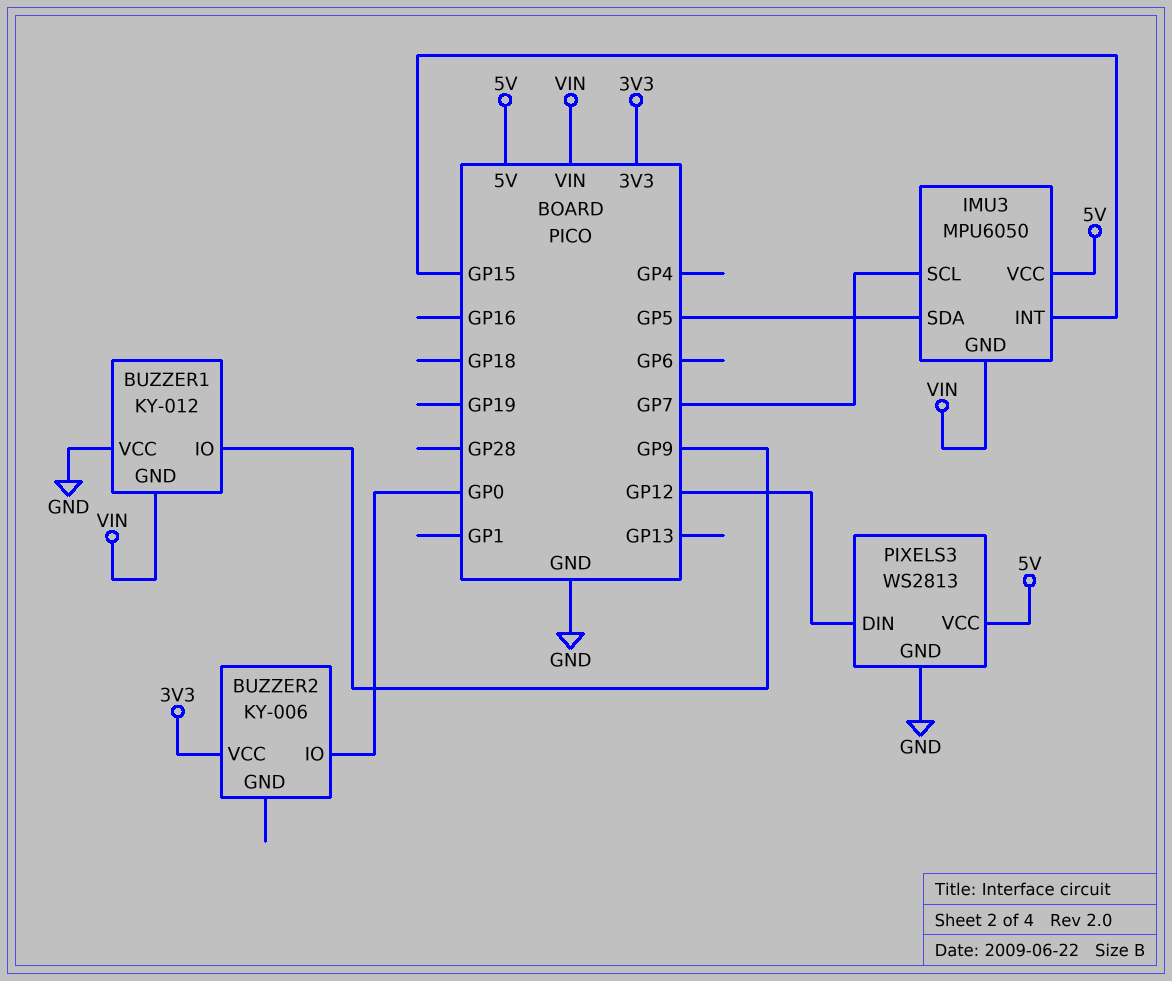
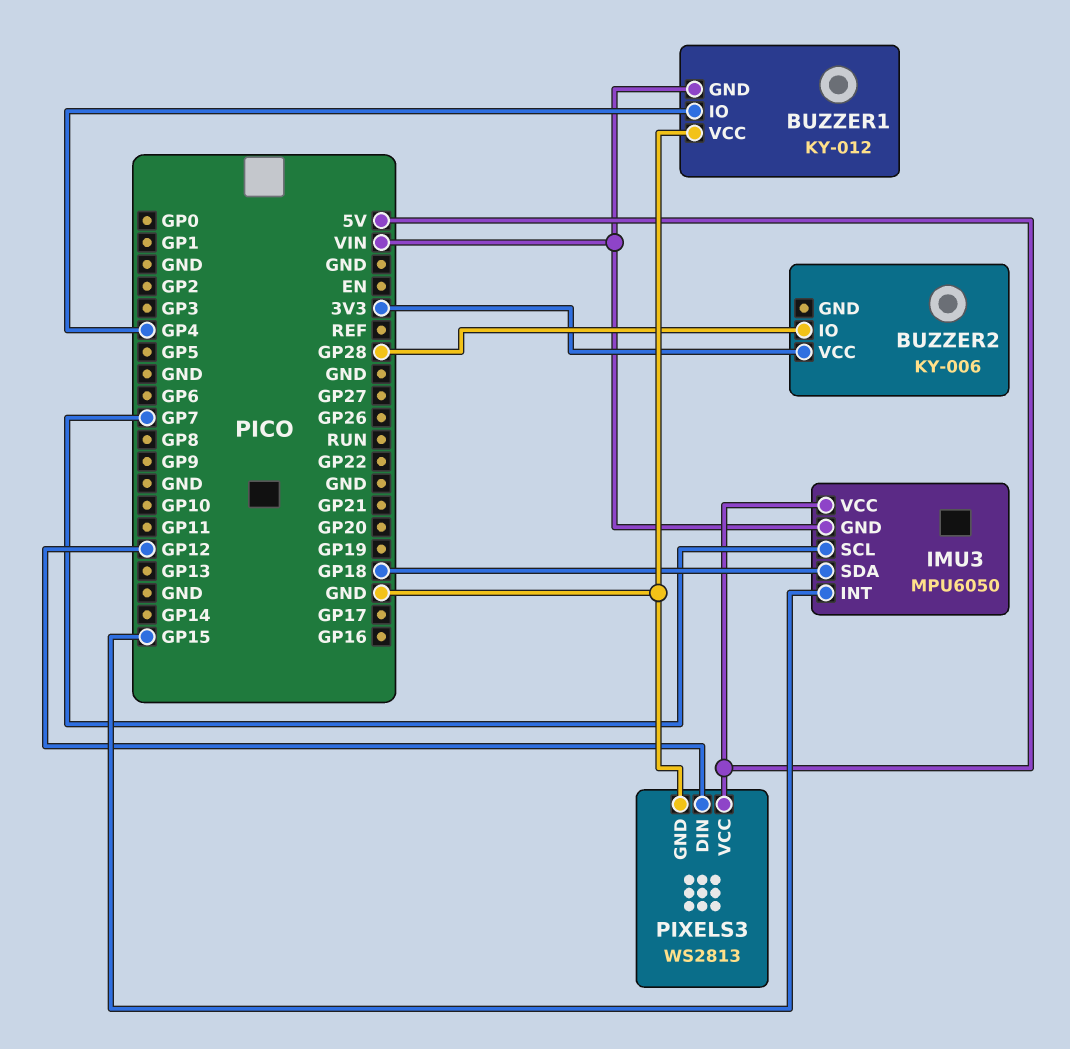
BUZZER1 pin IO: GP9 -> GP4
BUZZER2 pin IO: GP0 -> GP28
IMU3 pin SDA: GP5 -> GP18

